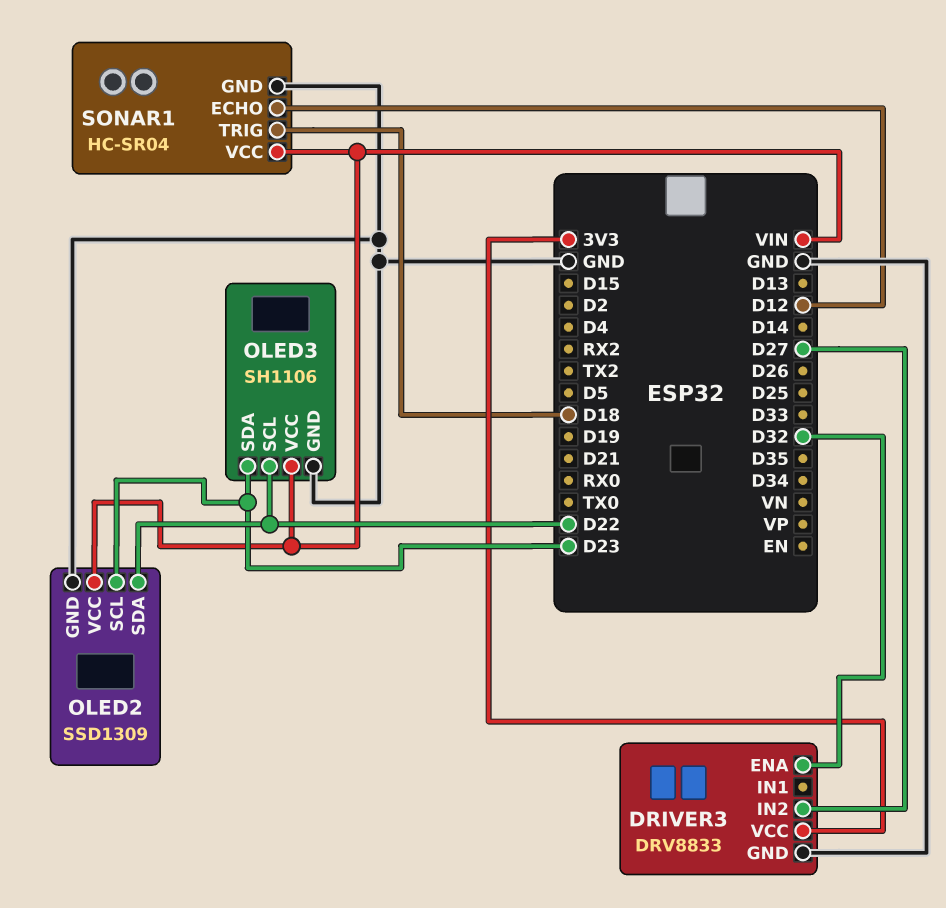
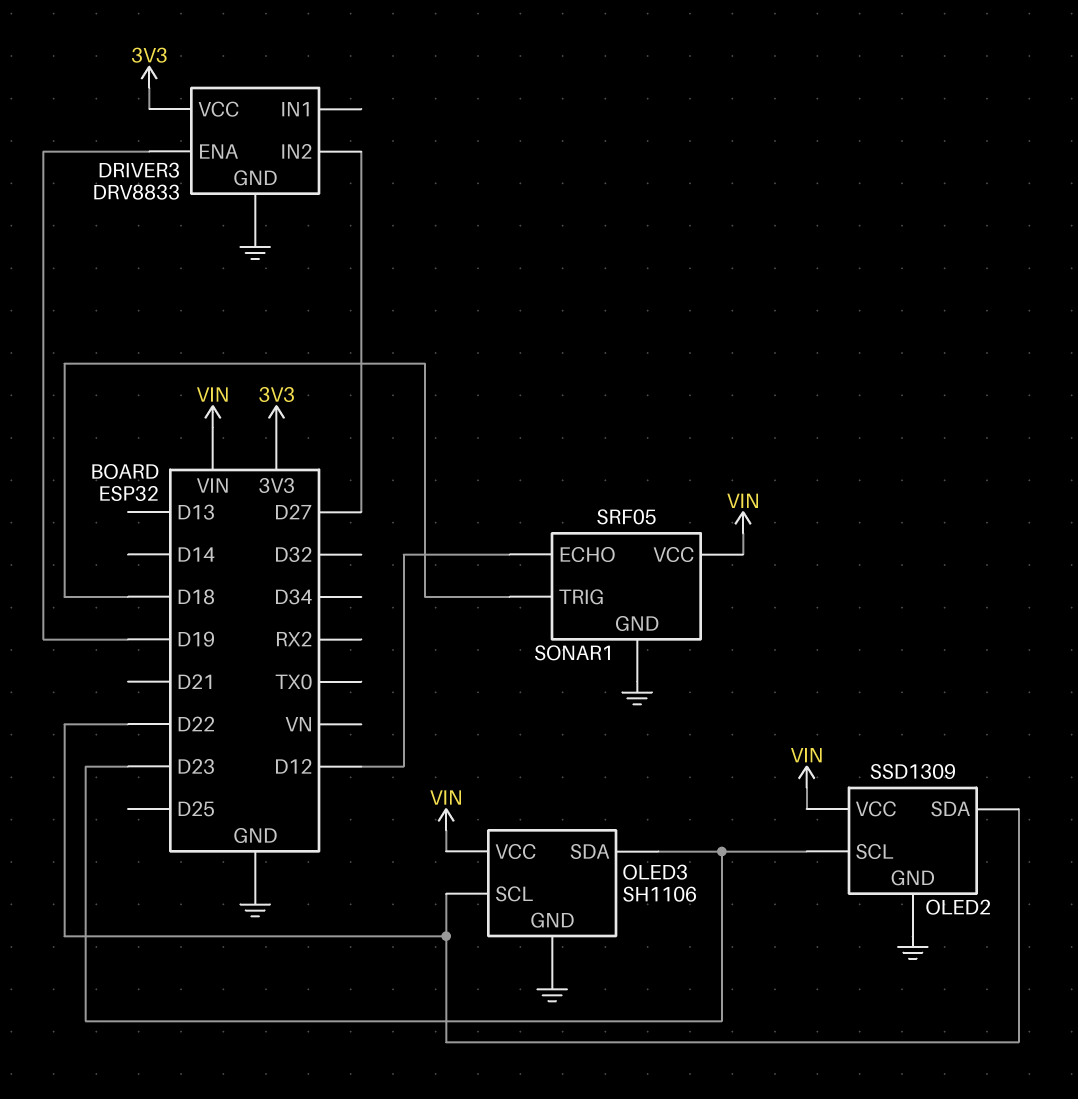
DRIVER3 pin ENA: D32 -> D19
SONAR1: HC-SR04 -> SRF05

